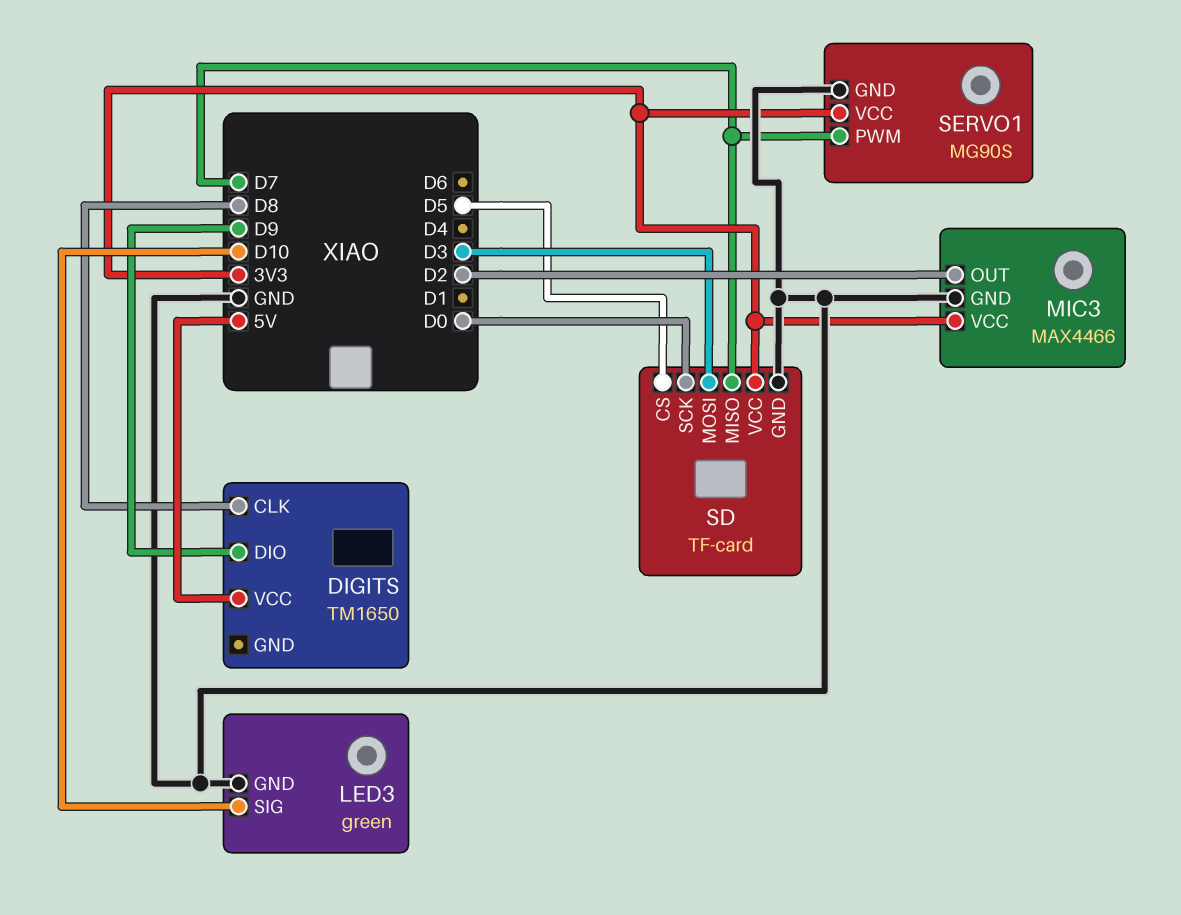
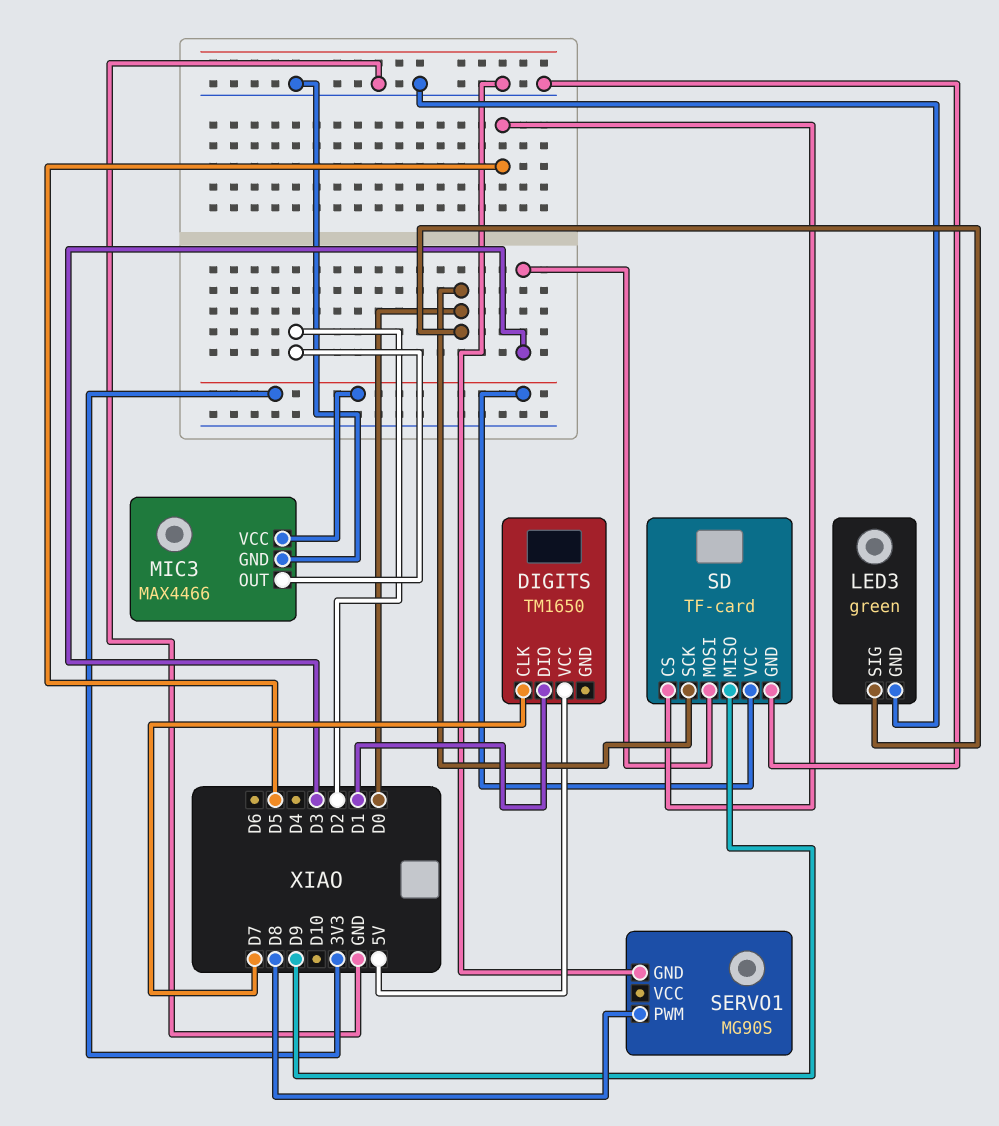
DIGITS pin CLK: D8 -> D7
DIGITS pin DIO: D9 -> D1
LED3 pin SIG: D10 -> D0
SD pin MISO: D7 -> D9
SERVO1 pin PWM: D7 -> D8
SERVO1 pin VCC: 3V3 -> none

